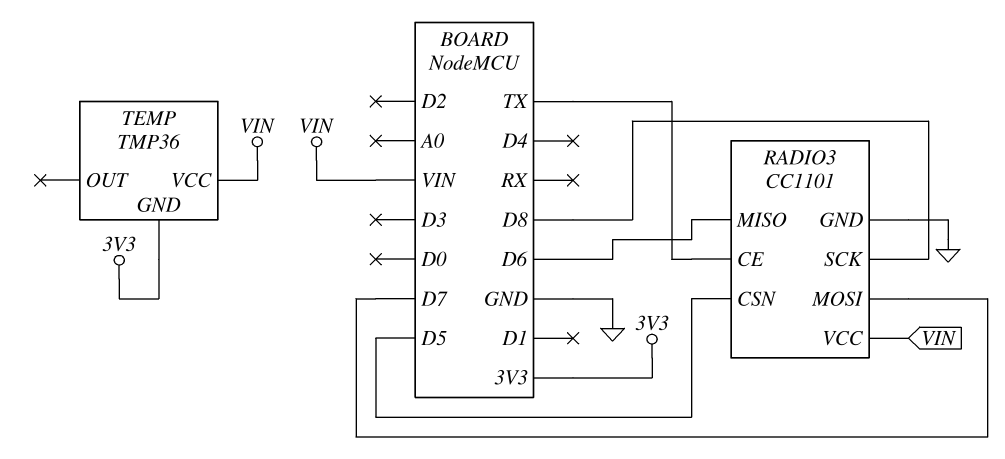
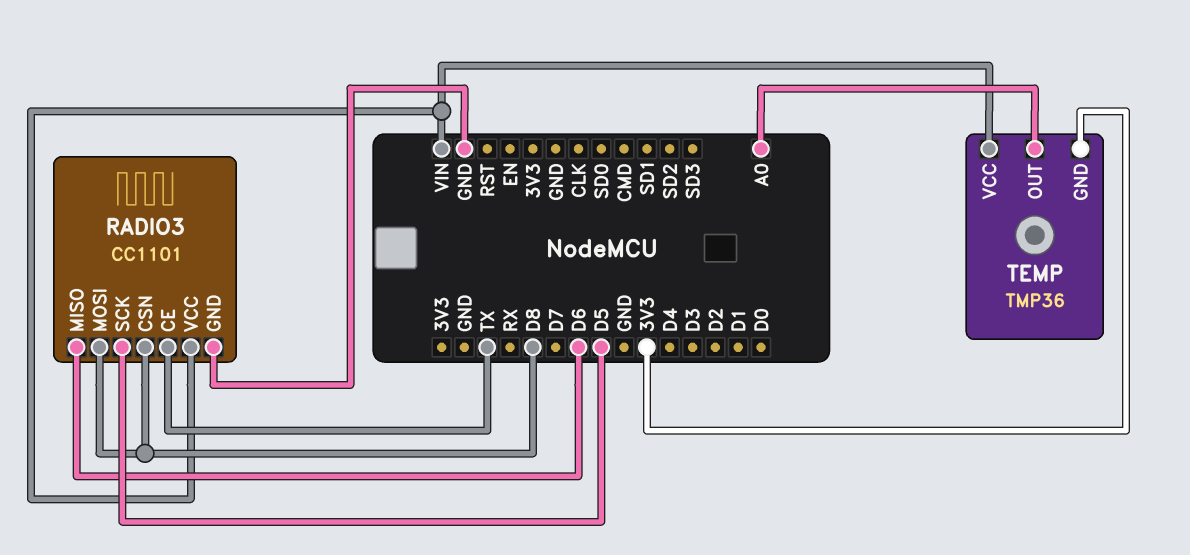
RADIO3 pin CSN: D5 -> D8
RADIO3 pin MOSI: D7 -> D8
RADIO3 pin SCK: D8 -> D5
TEMP pin OUT: none -> A0

